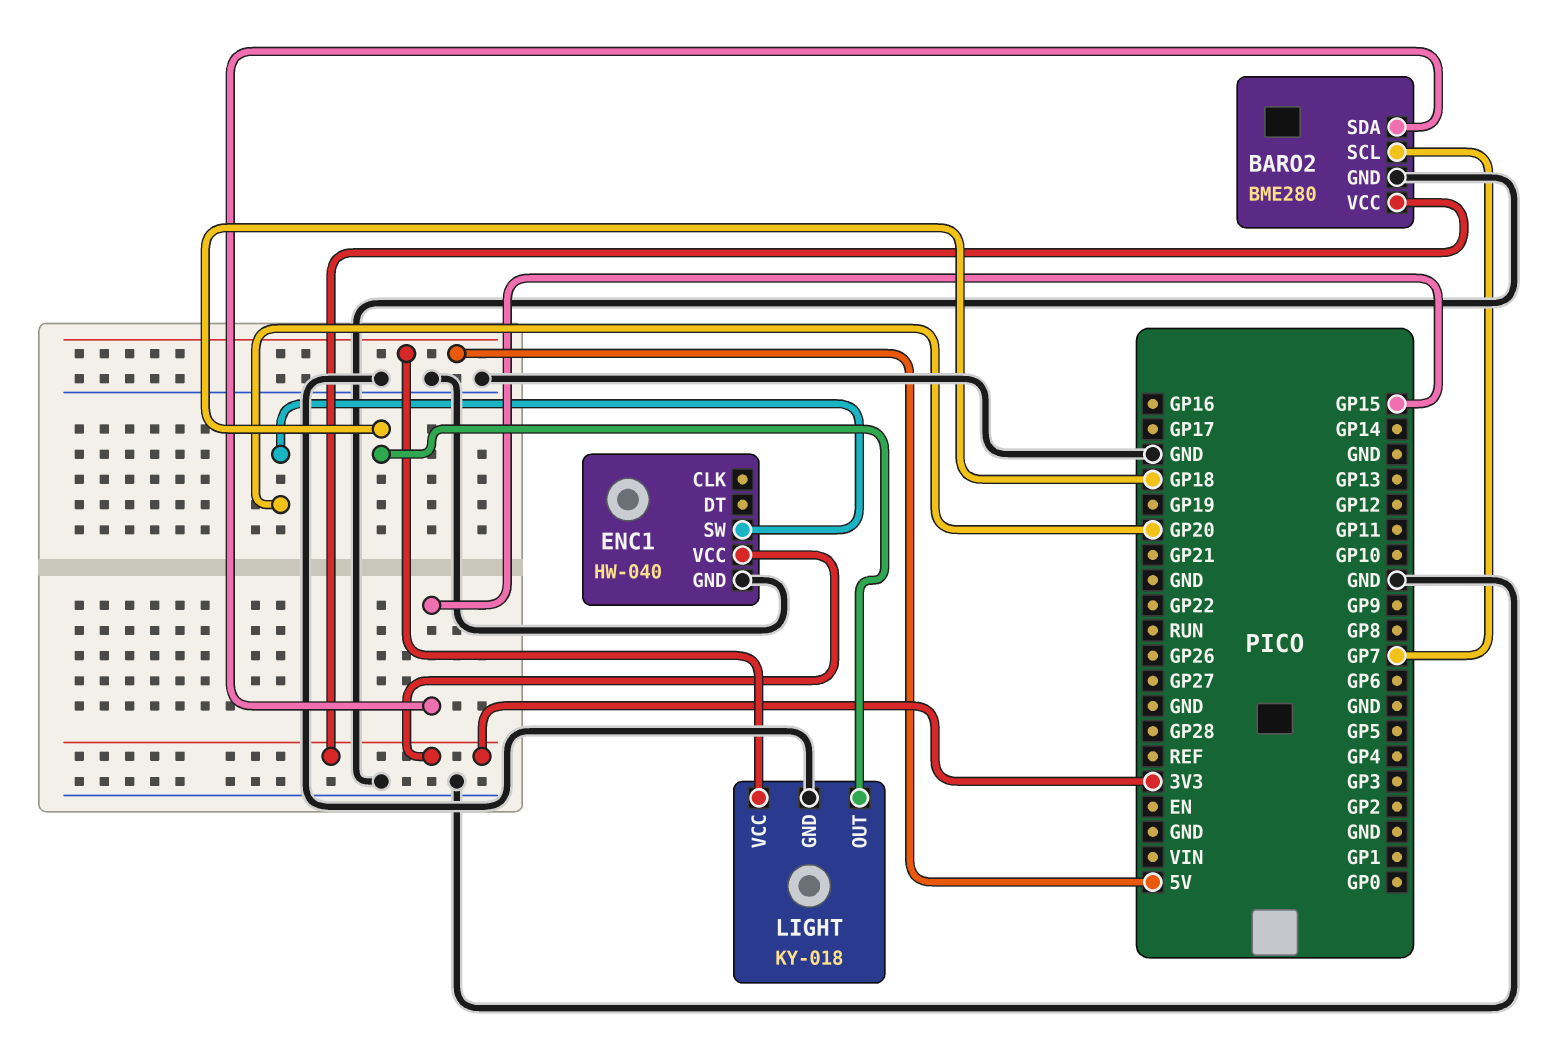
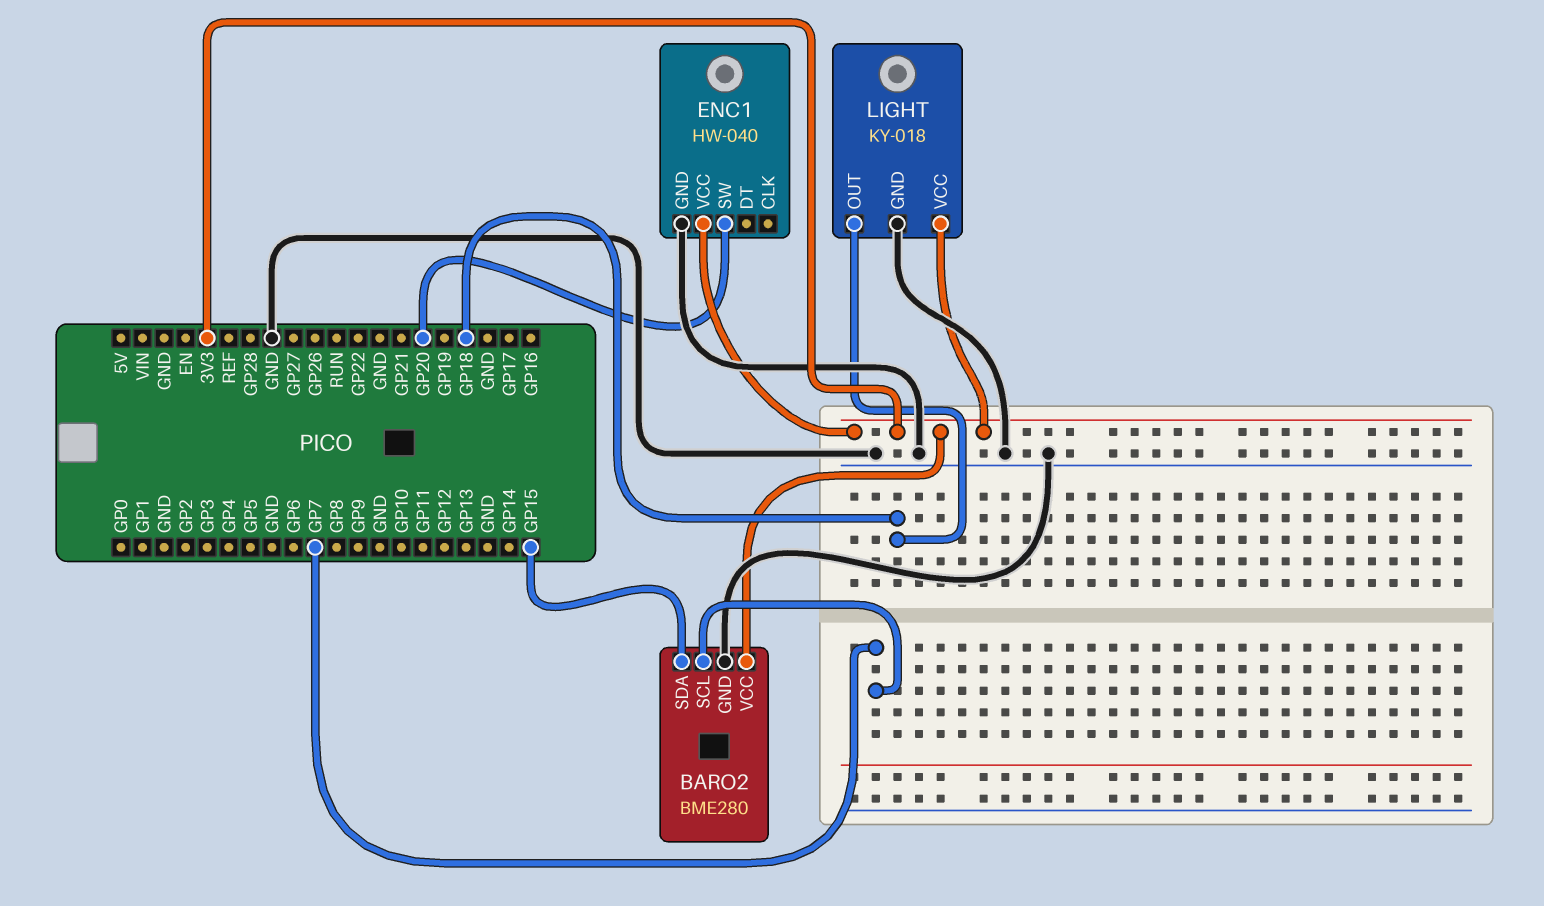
LIGHT pin VCC: 5V -> 3V3

